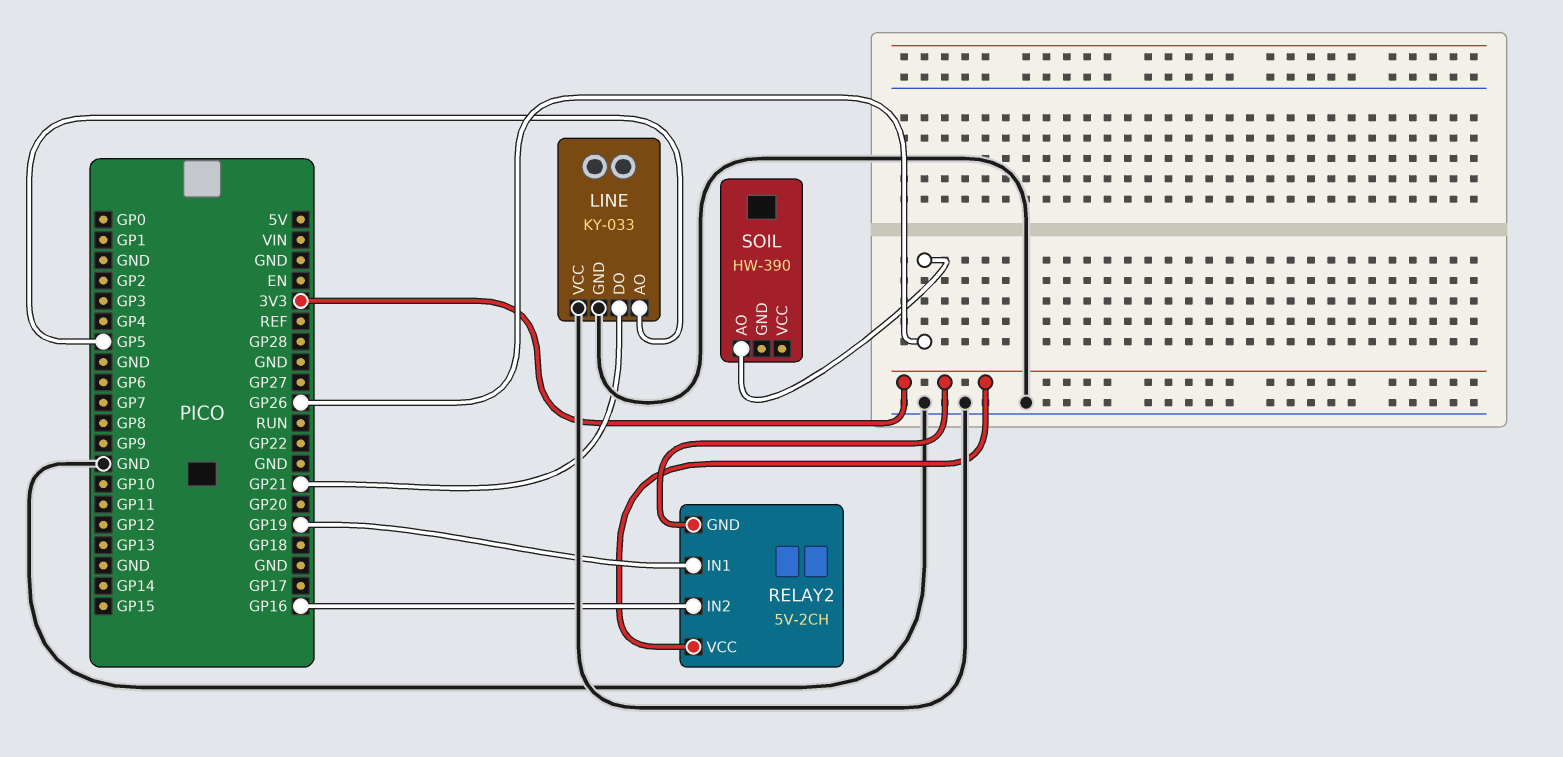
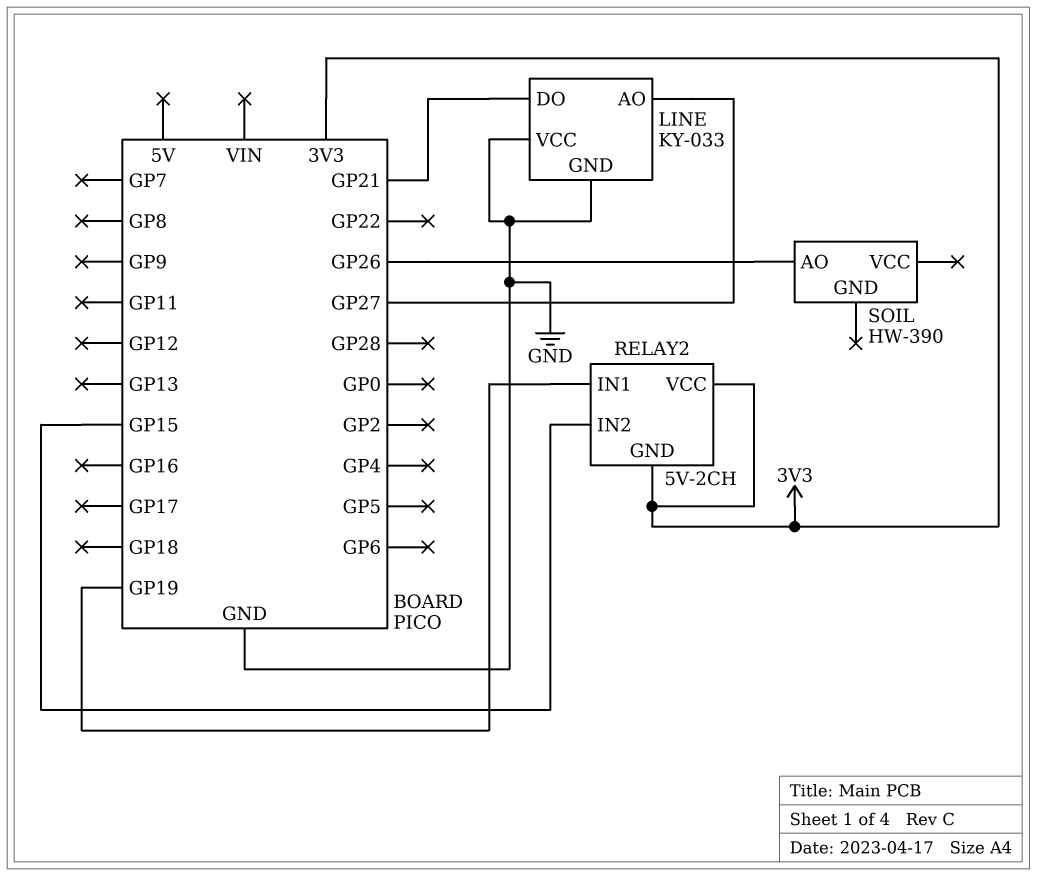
LINE pin AO: GP5 -> GP27
RELAY2 pin IN2: GP16 -> GP15

